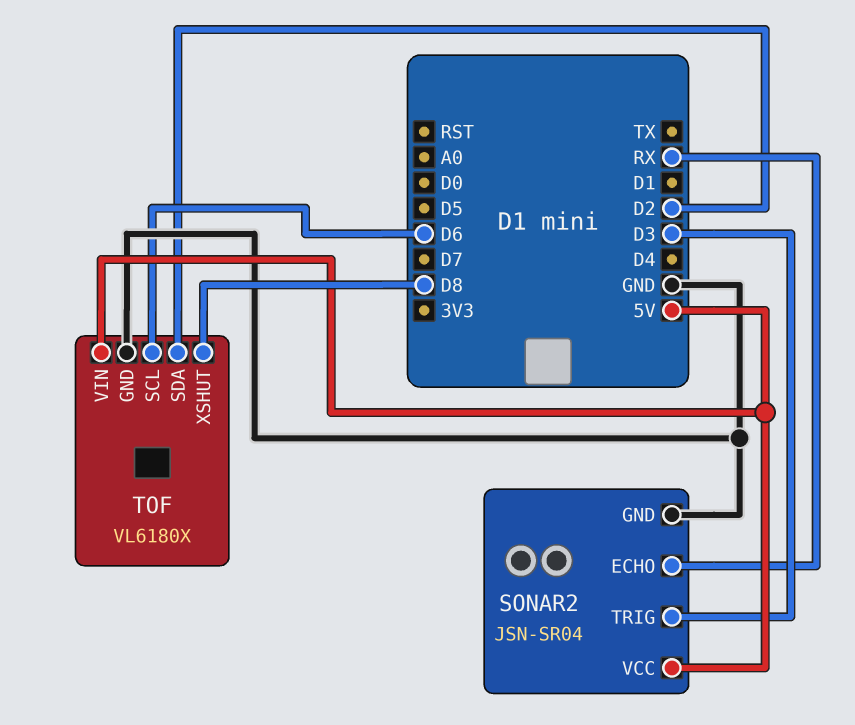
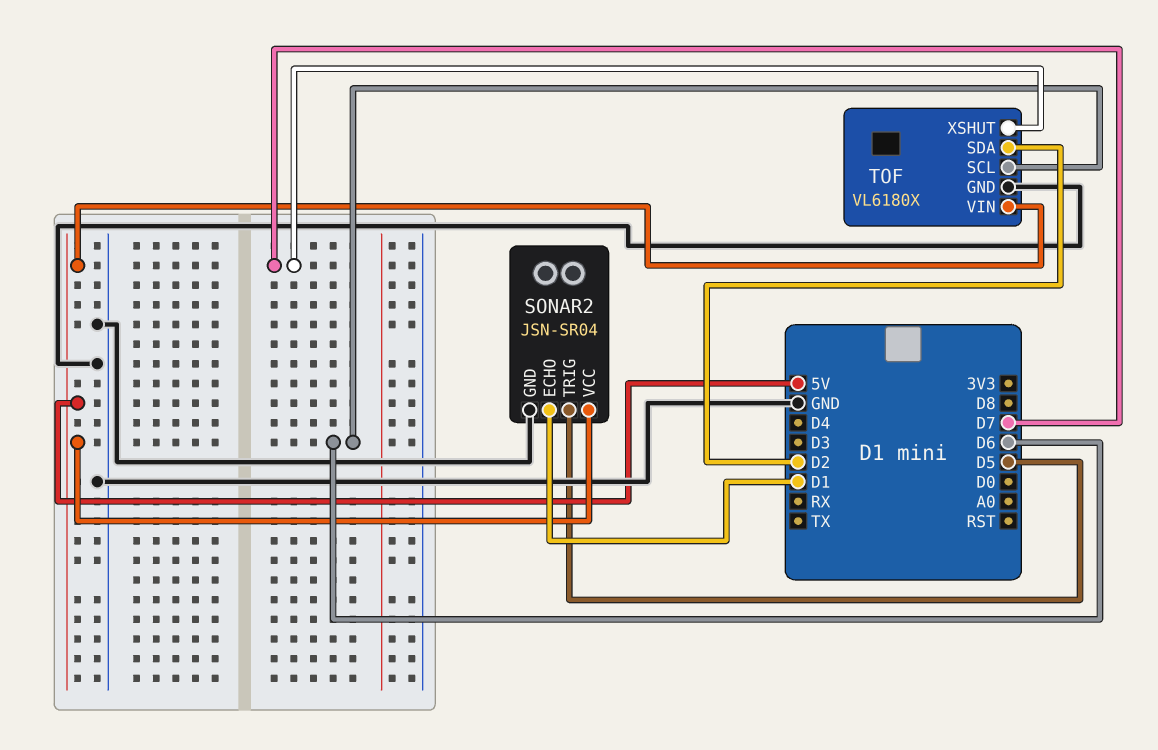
SONAR2 pin ECHO: RX -> D1
SONAR2 pin TRIG: D3 -> D5
TOF pin XSHUT: D8 -> D7

